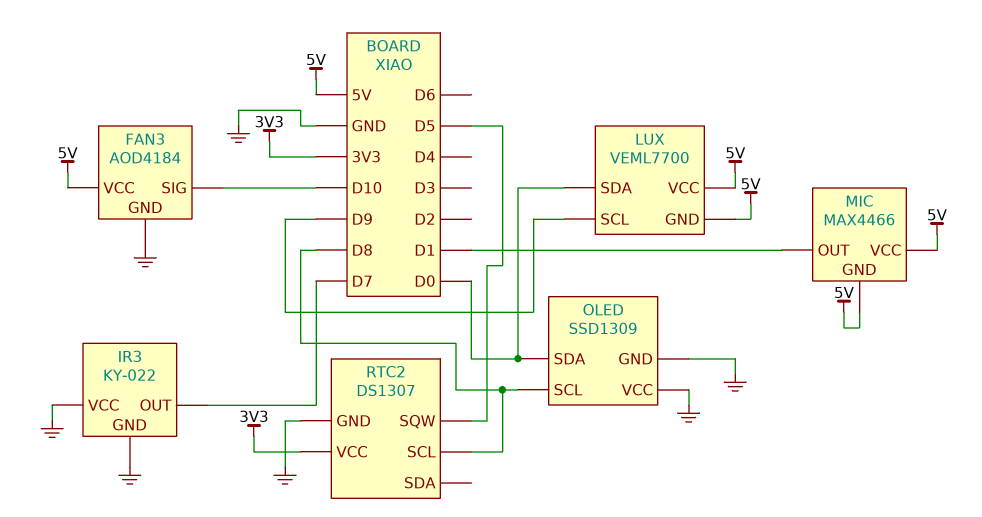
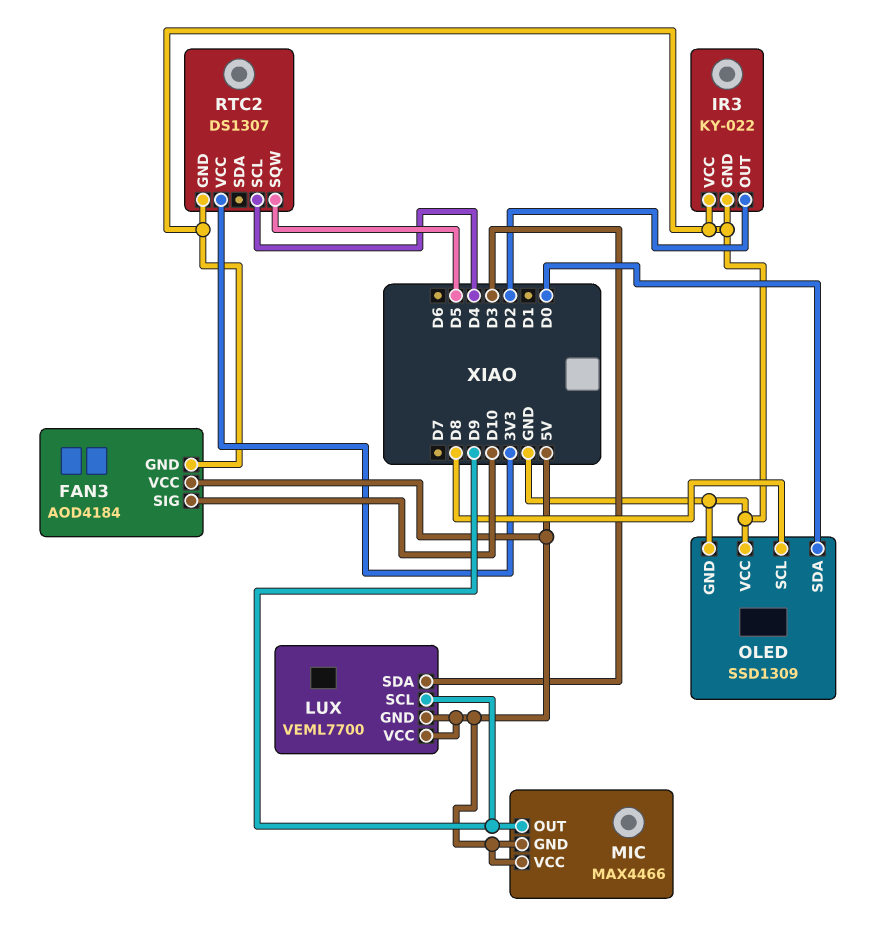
IR3 pin OUT: D7 -> D2
LUX pin SDA: D0 -> D3
MIC pin OUT: D1 -> D9
RTC2 pin SCL: D8 -> D4

